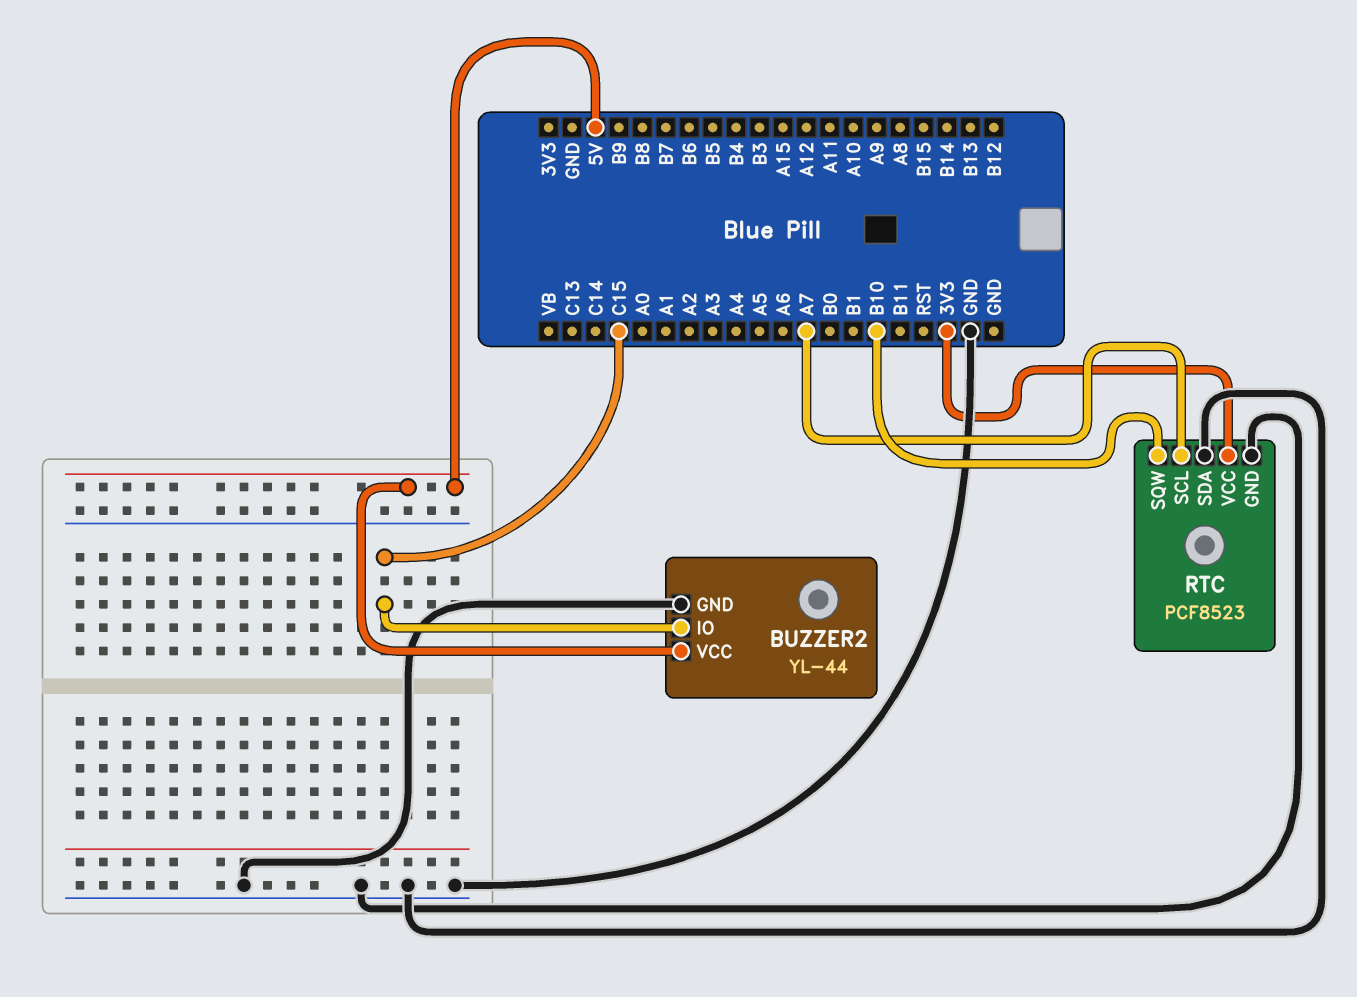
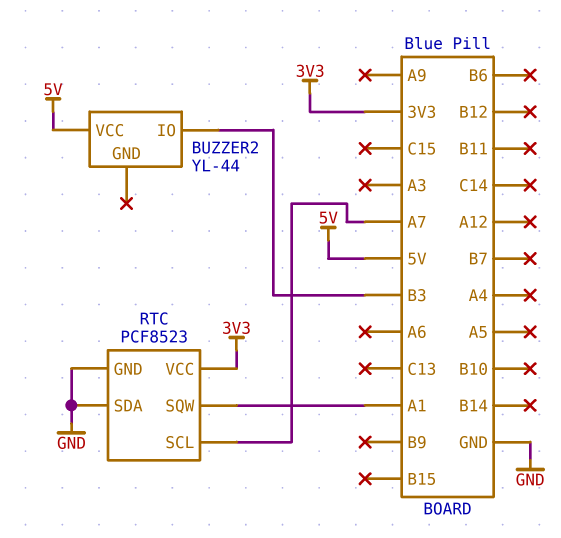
BUZZER2 pin GND: GND -> none
BUZZER2 pin IO: C15 -> B3
RTC pin SQW: B10 -> A1

